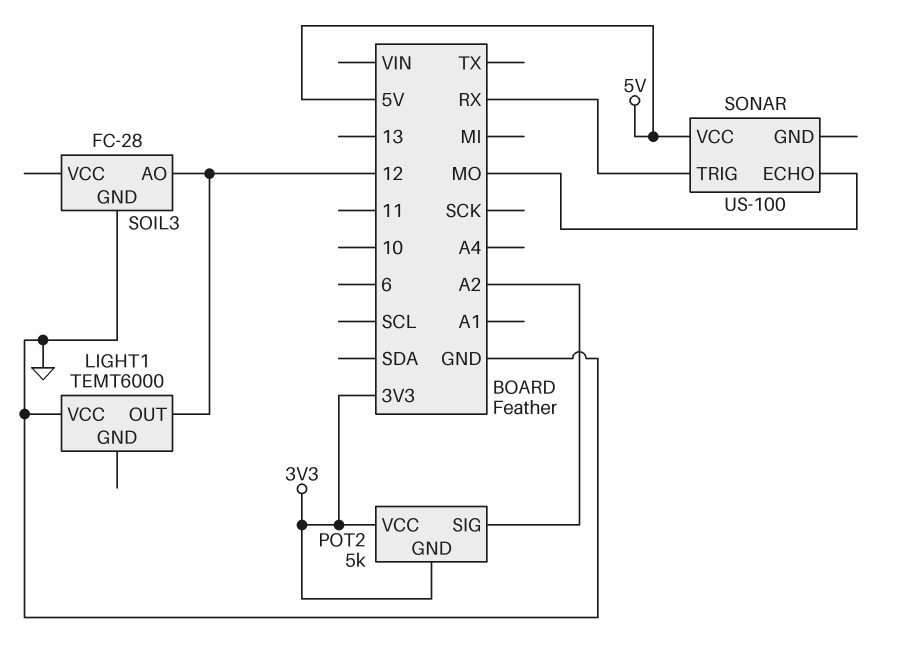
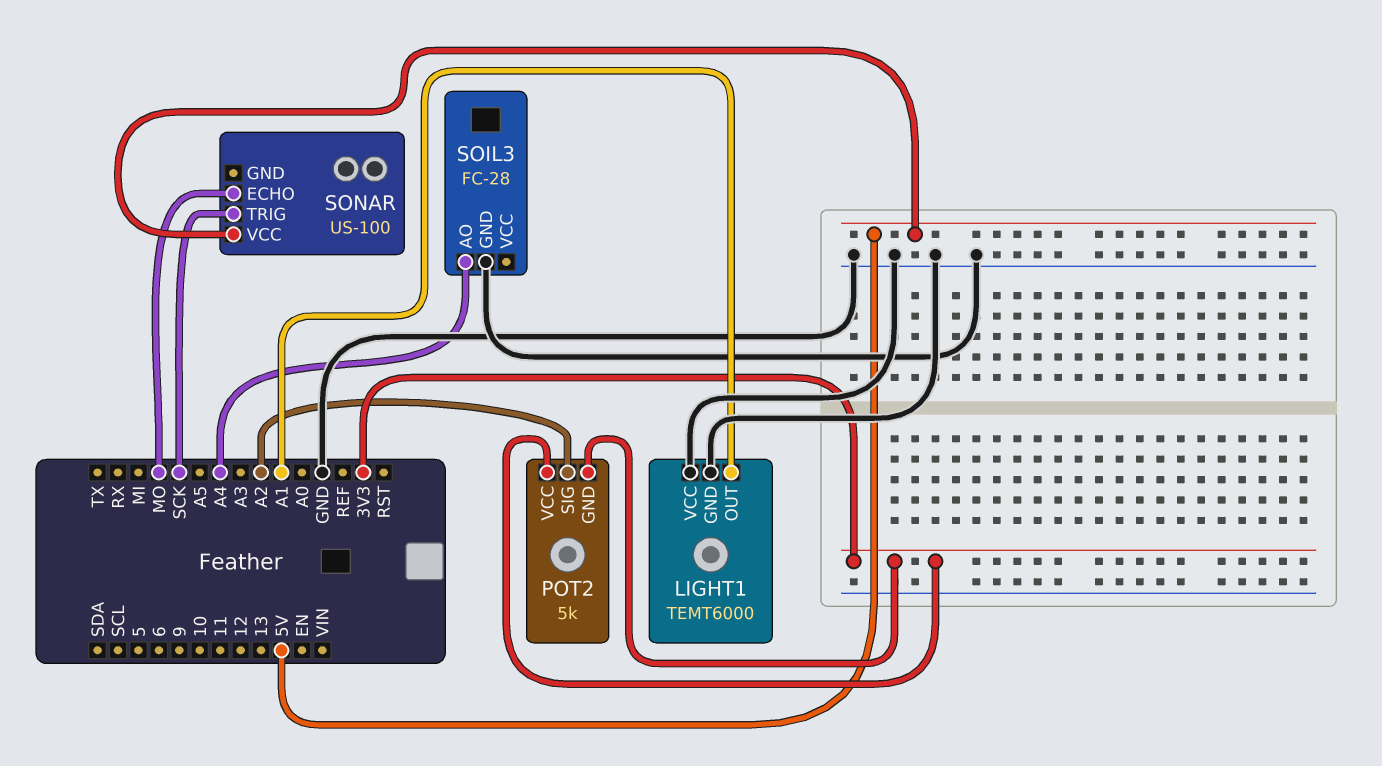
LIGHT1 pin GND: none -> GND
LIGHT1 pin OUT: 12 -> A1
SOIL3 pin AO: 12 -> A4
SONAR pin TRIG: RX -> SCK

